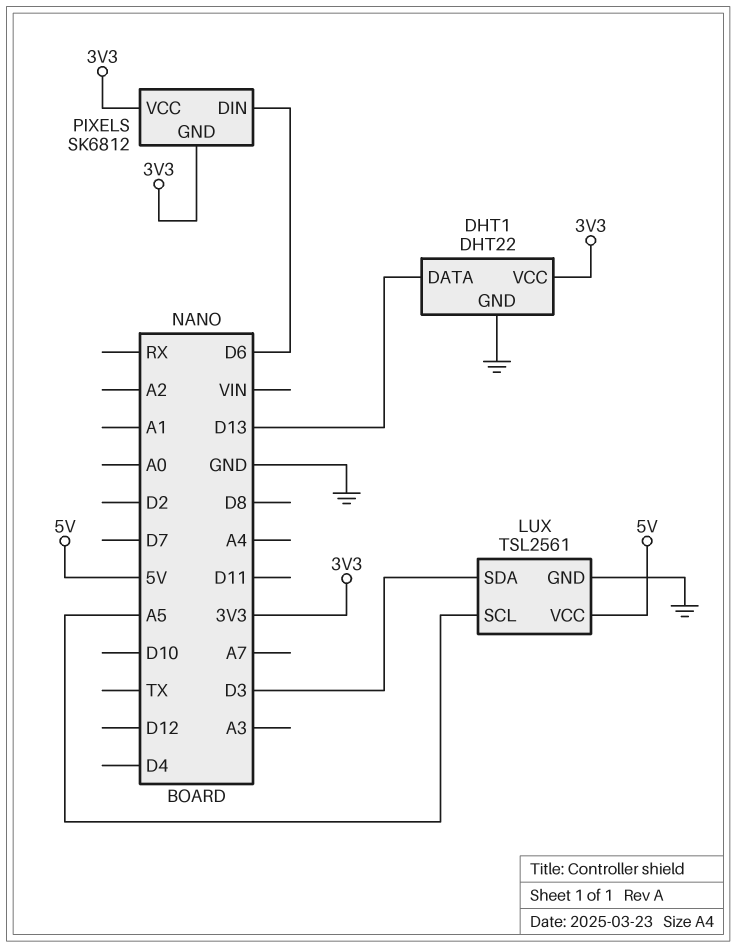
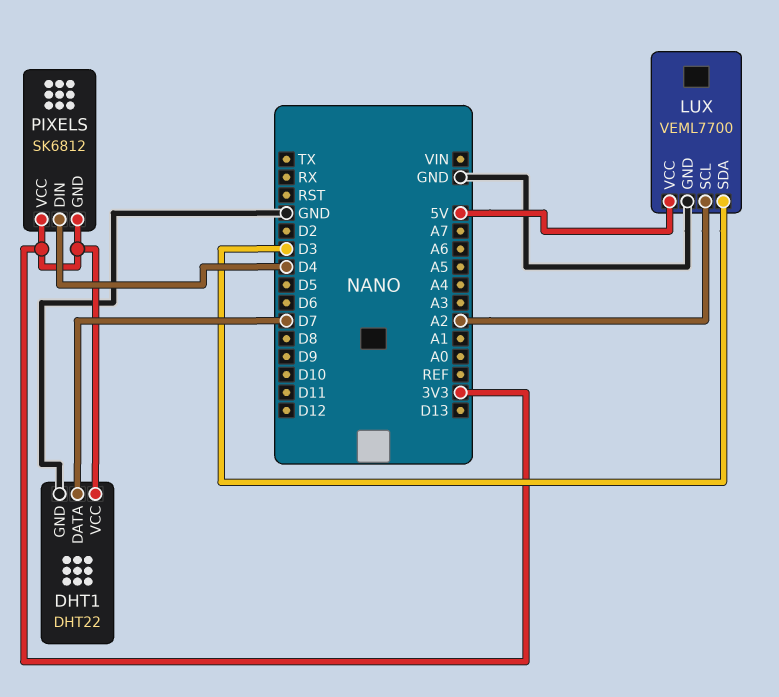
DHT1 pin DATA: D13 -> D7
LUX: TSL2561 -> VEML7700
LUX pin SCL: A5 -> A2
PIXELS pin DIN: D6 -> D4

